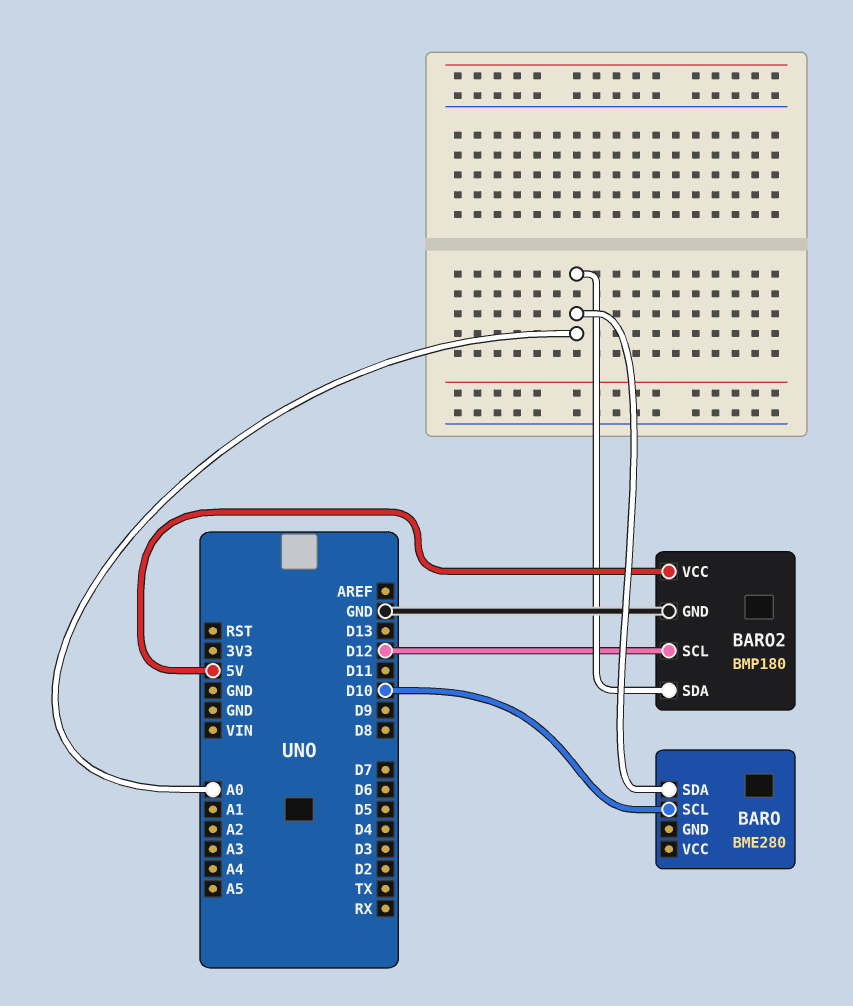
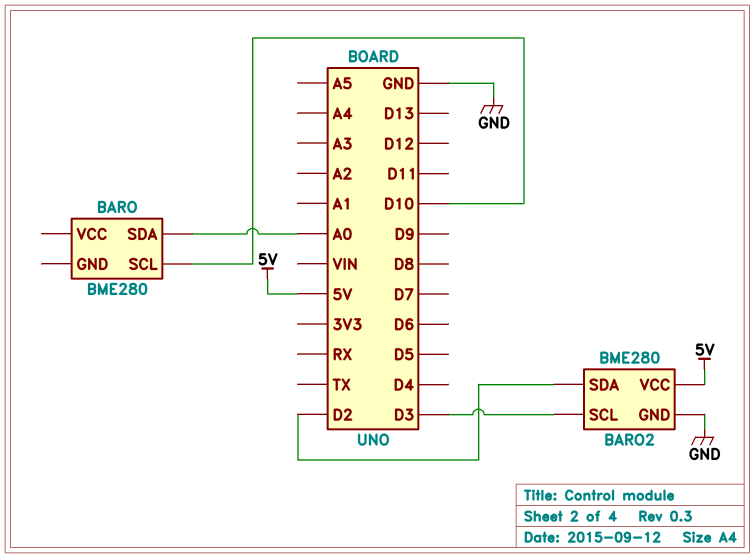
BARO2: BMP180 -> BME280
BARO2 pin SCL: D12 -> D3
BARO2 pin SDA: A0 -> D2

